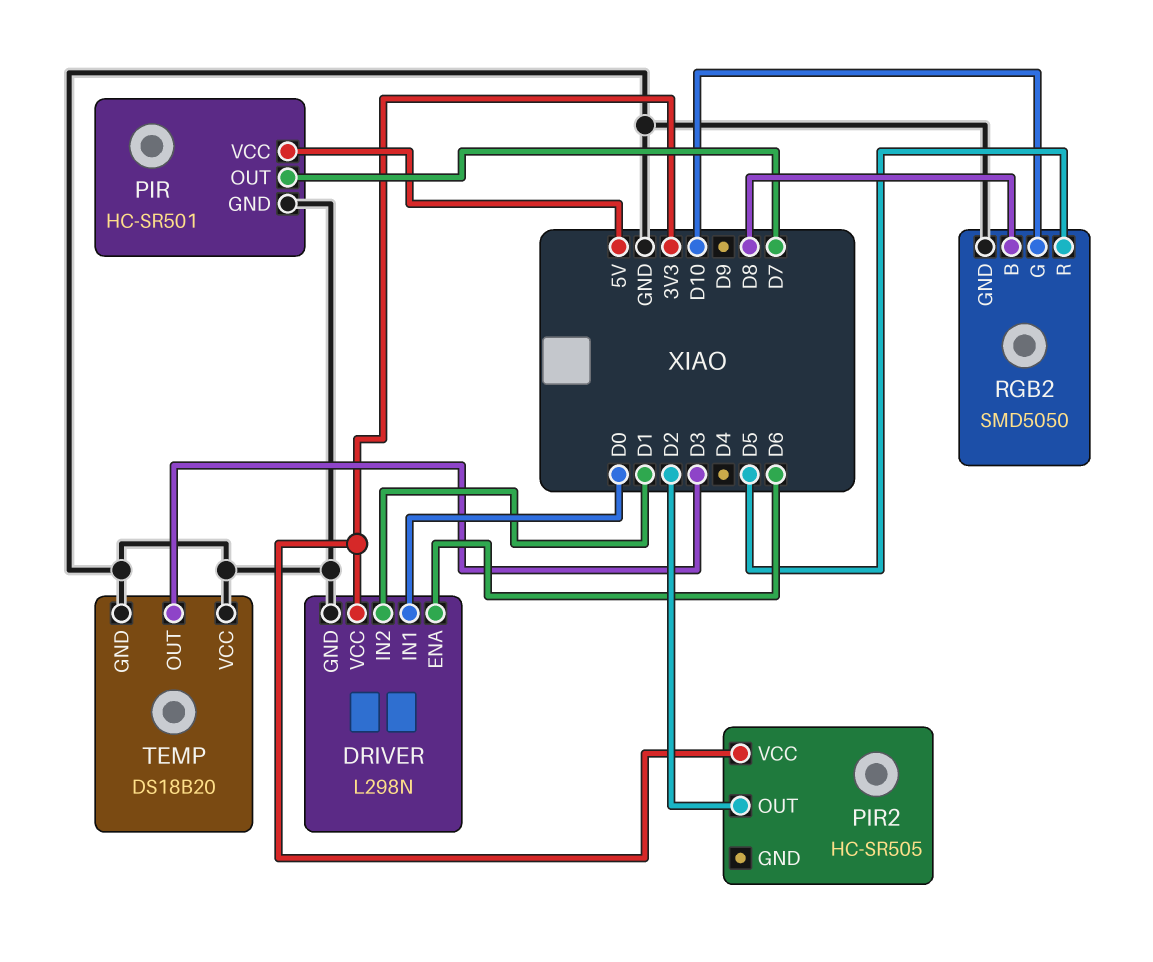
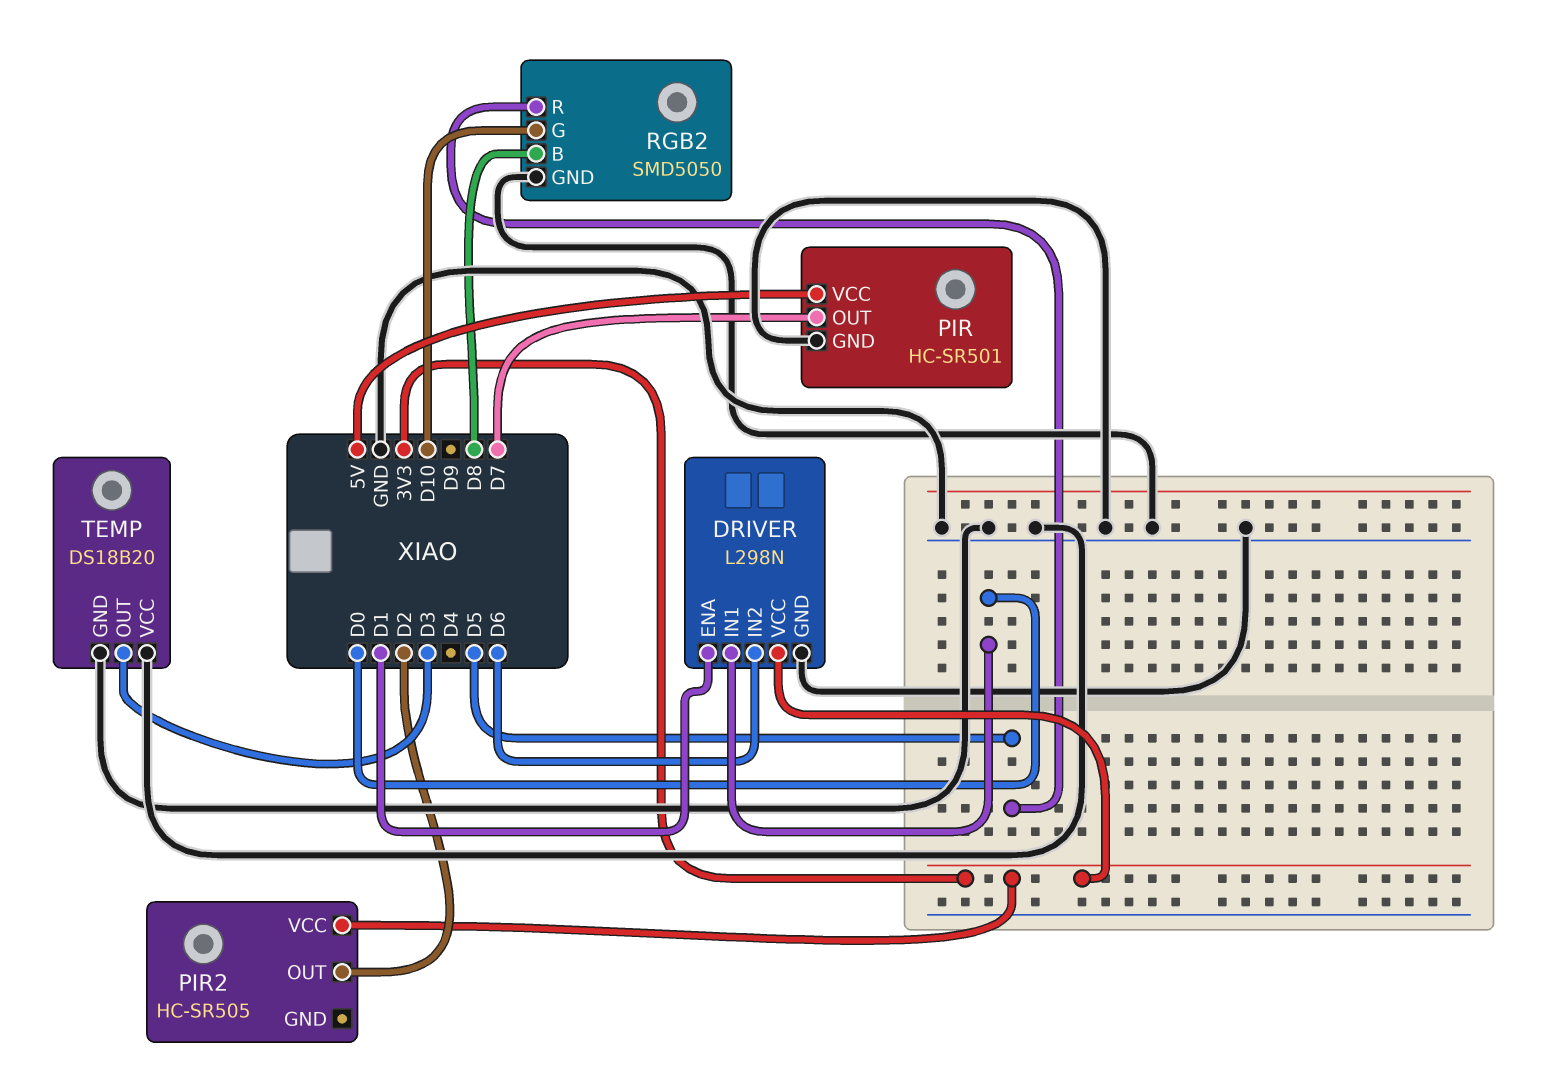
DRIVER pin ENA: D6 -> D1
DRIVER pin IN2: D1 -> D6

